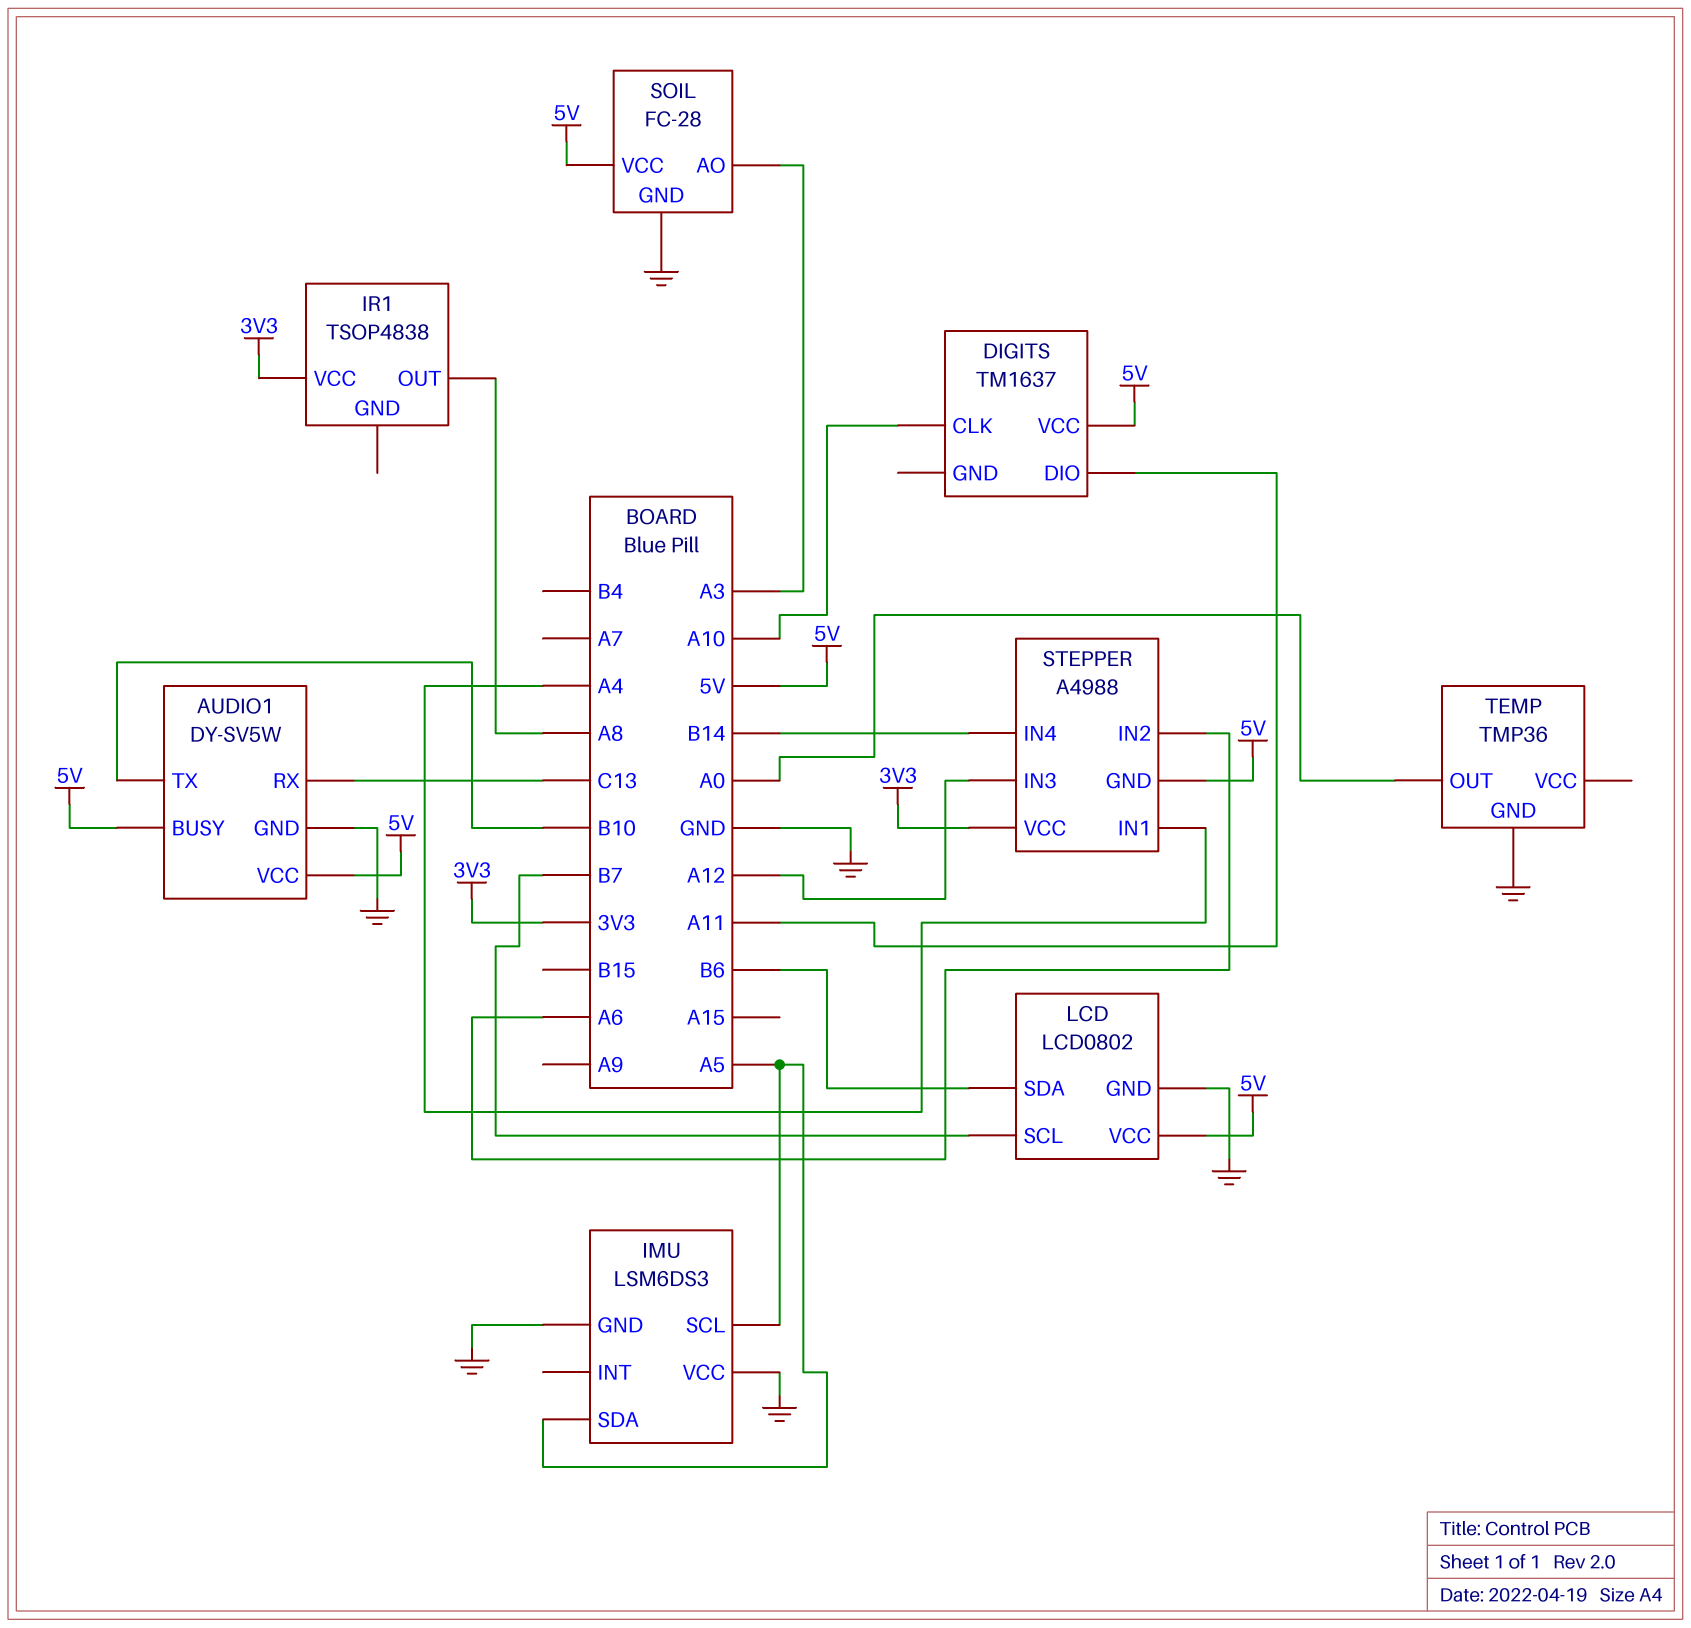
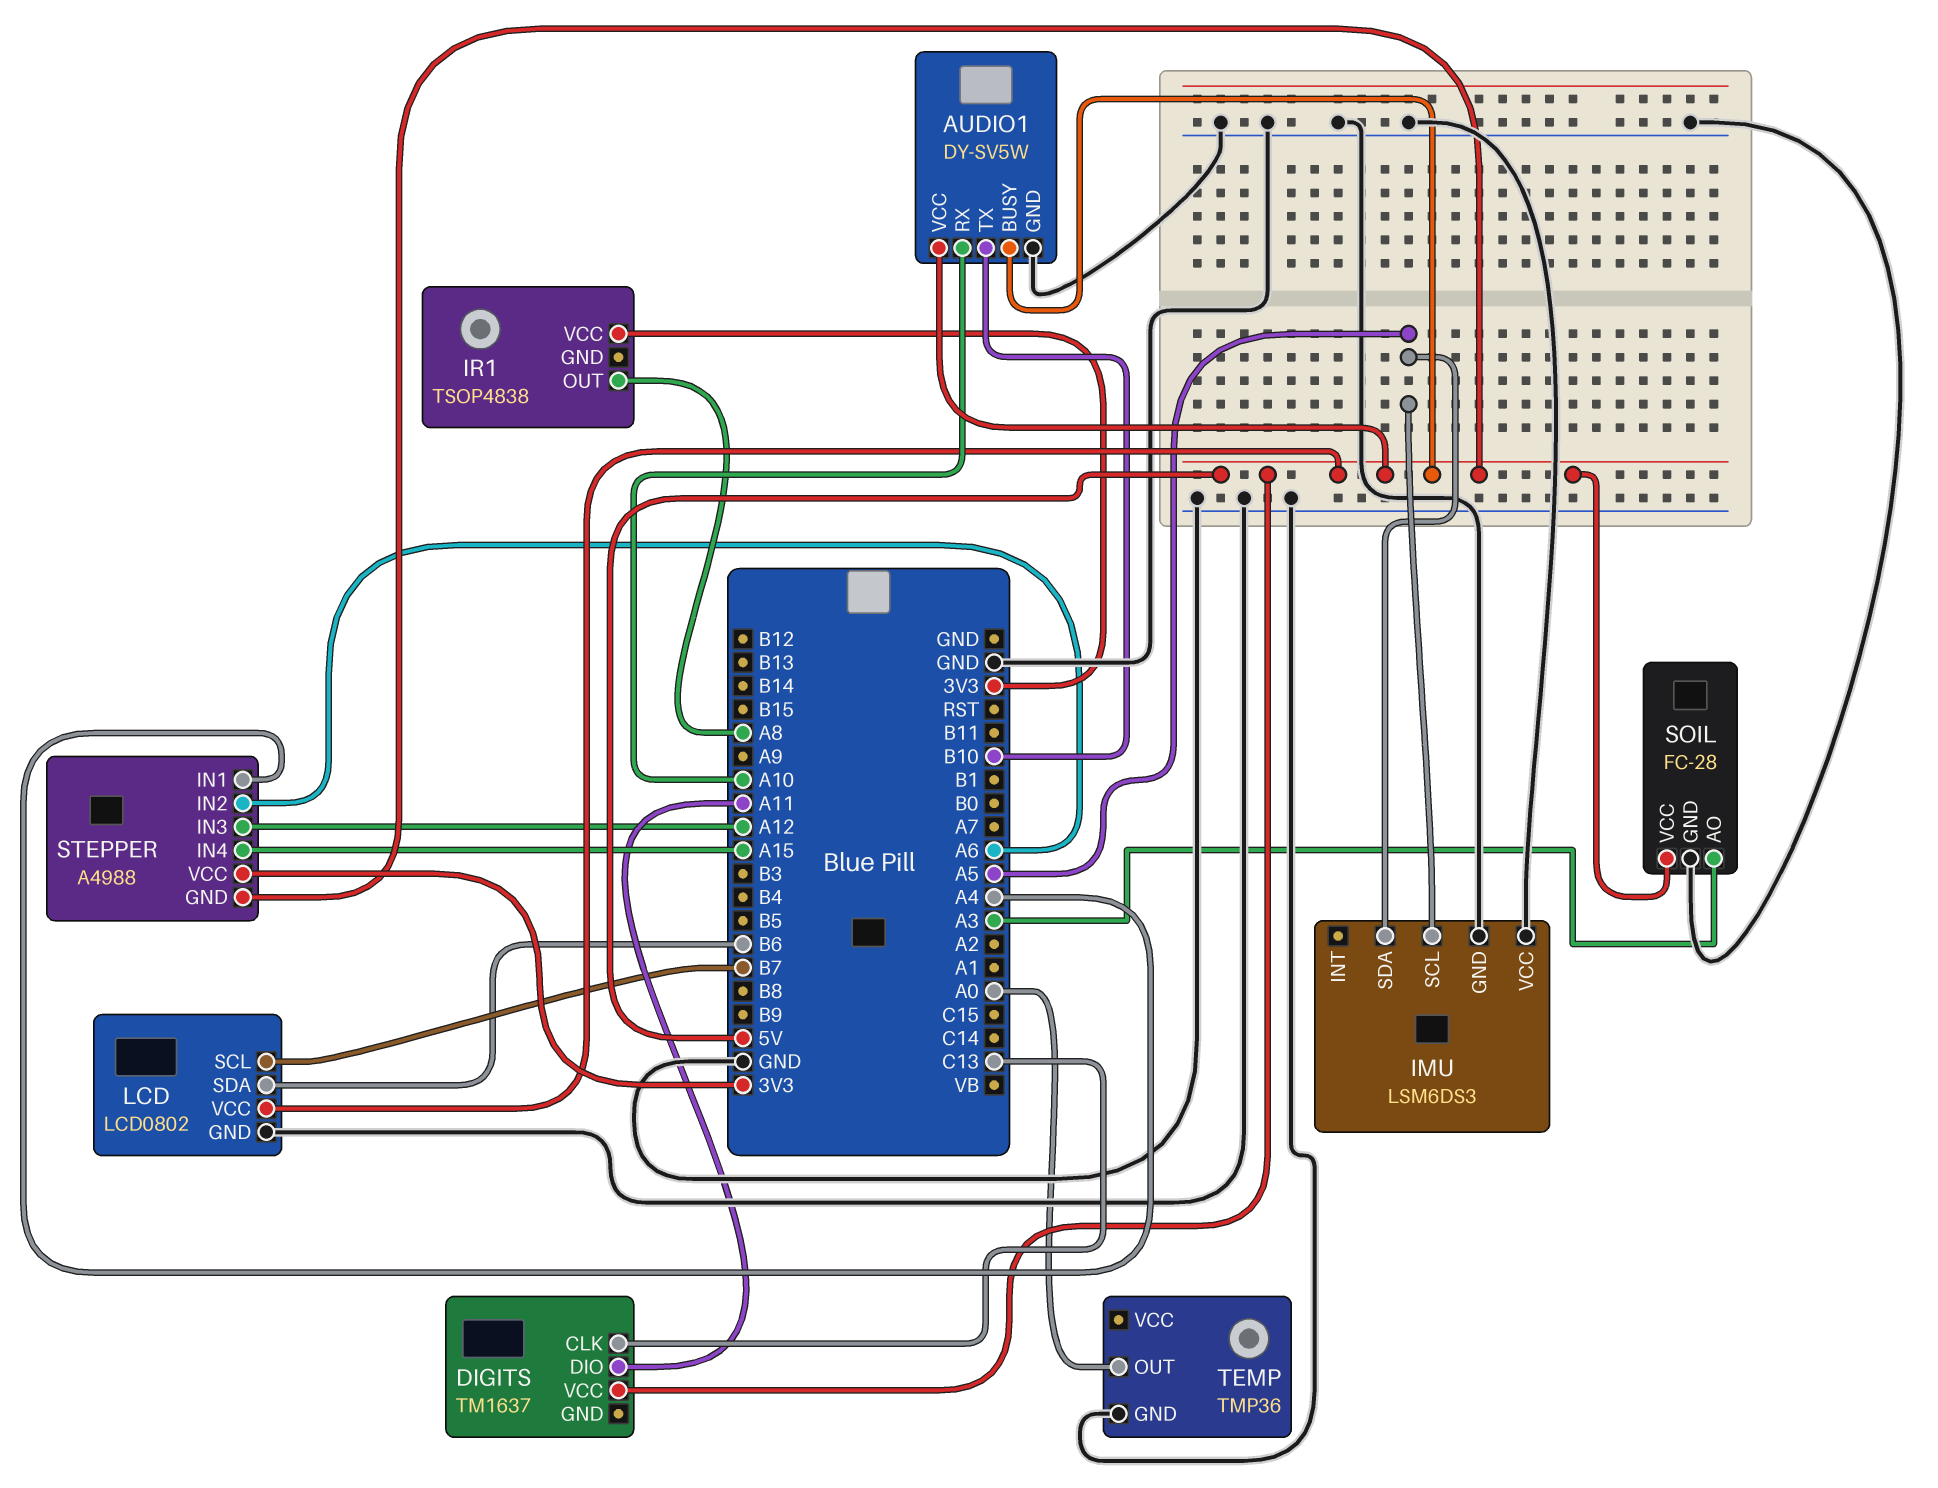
AUDIO1 pin RX: C13 -> A10
DIGITS pin CLK: A10 -> C13
STEPPER pin IN4: B14 -> A15

